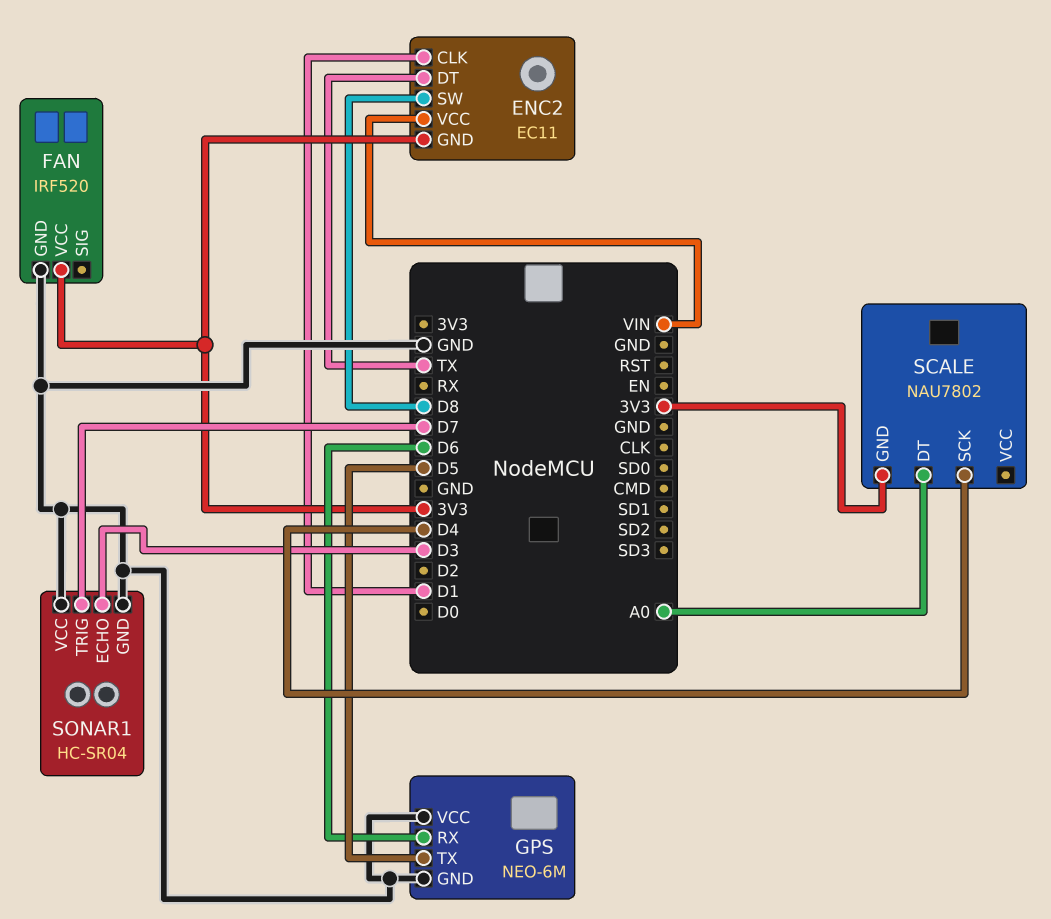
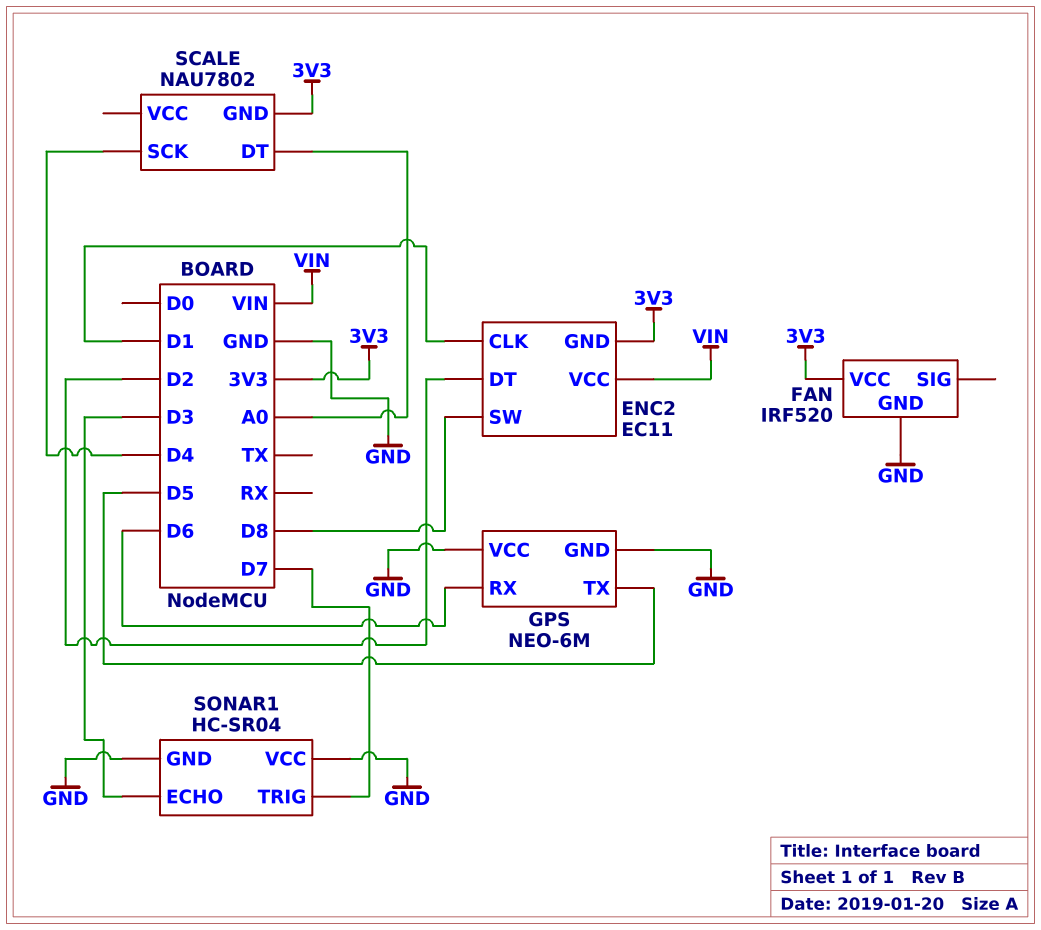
ENC2 pin DT: TX -> D2

